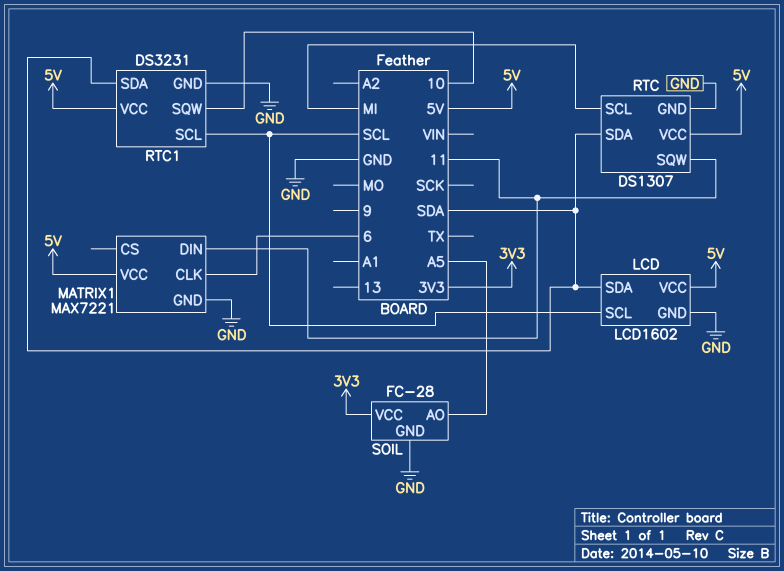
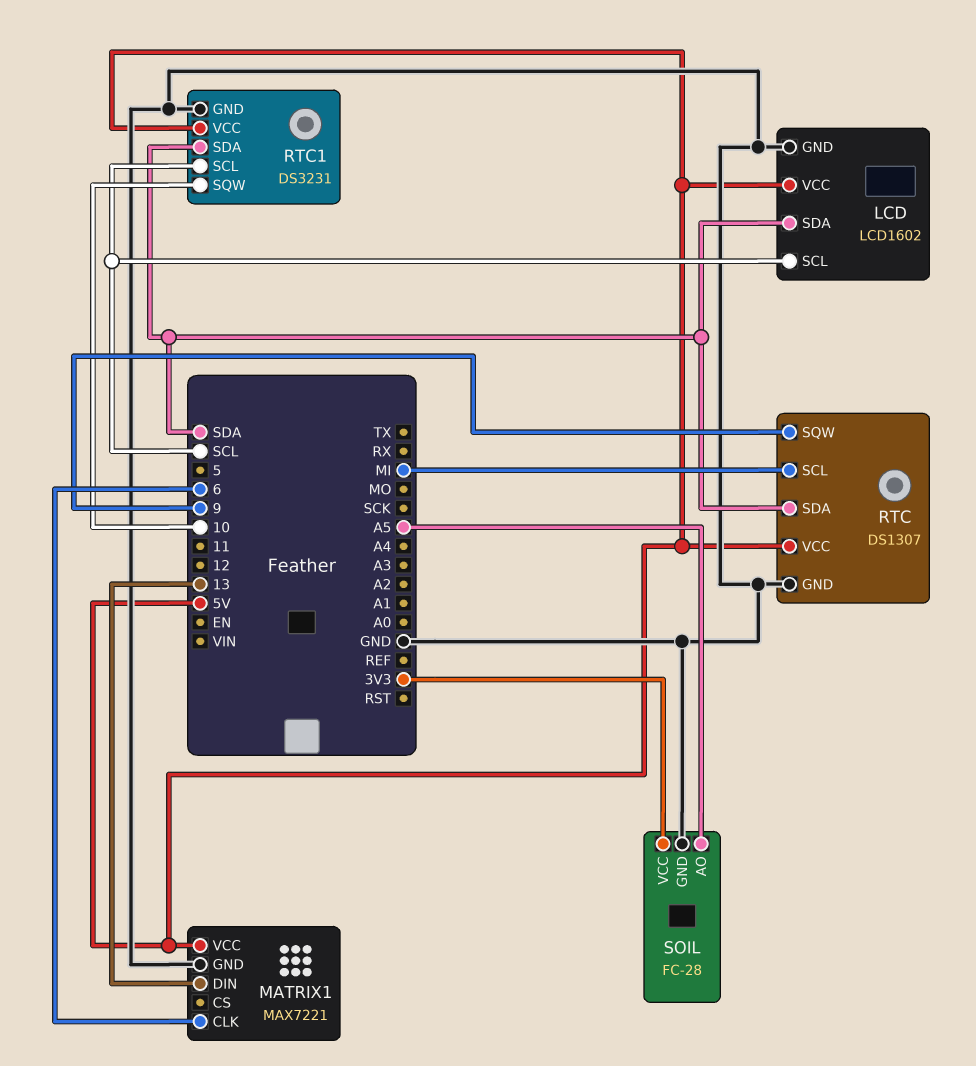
MATRIX1 pin DIN: 11 -> 13
RTC pin SQW: 11 -> 9

